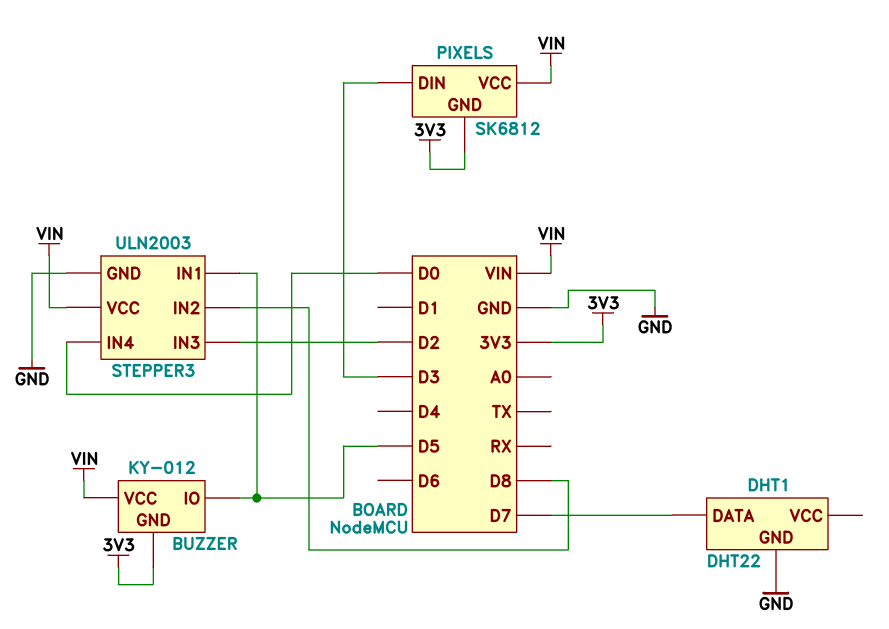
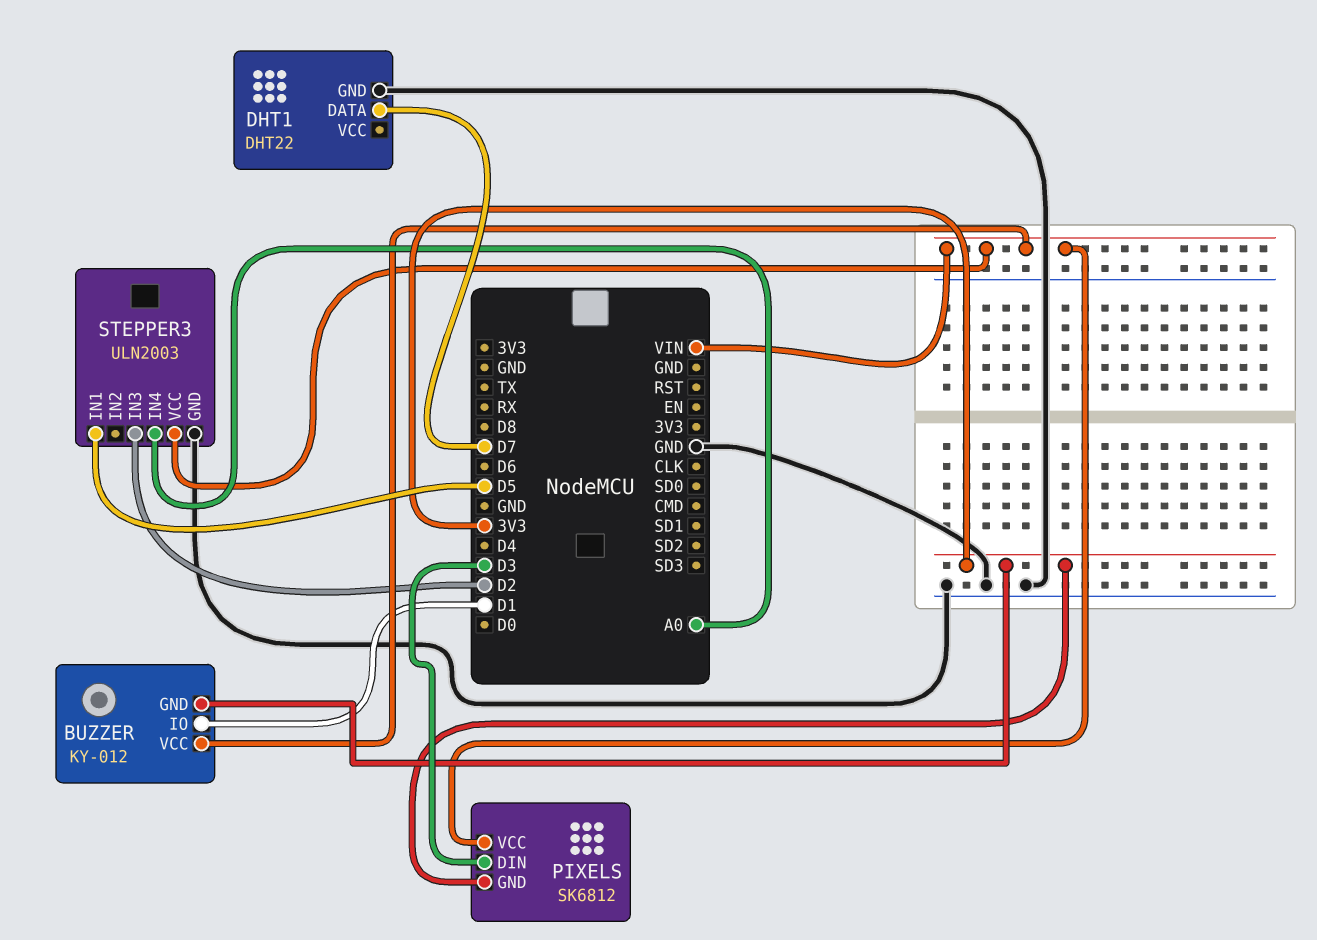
BUZZER pin IO: D5 -> D1
STEPPER3 pin IN2: D8 -> none
STEPPER3 pin IN4: D0 -> A0

